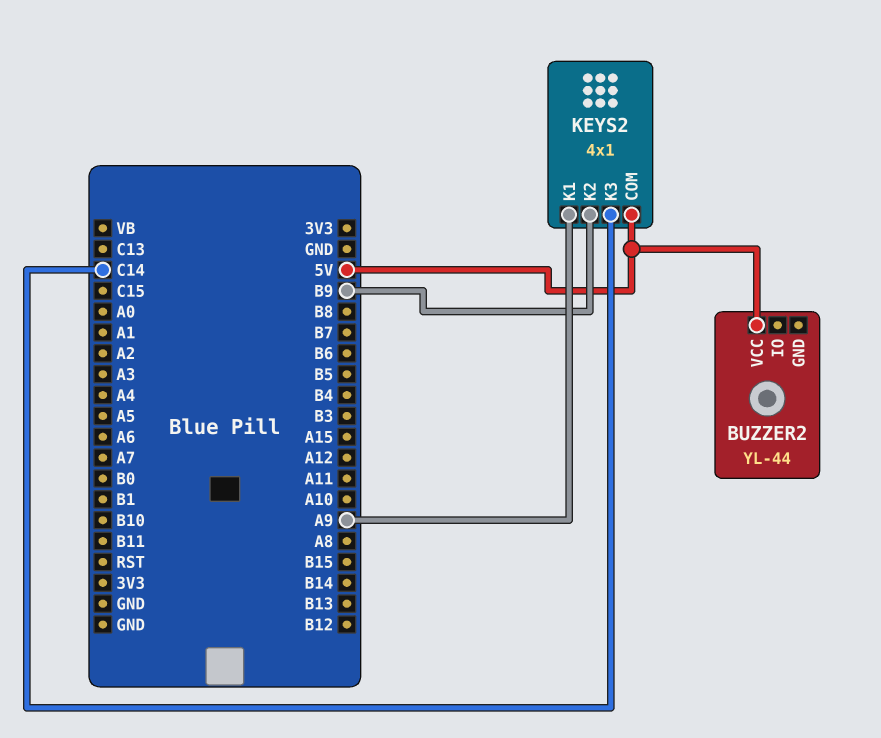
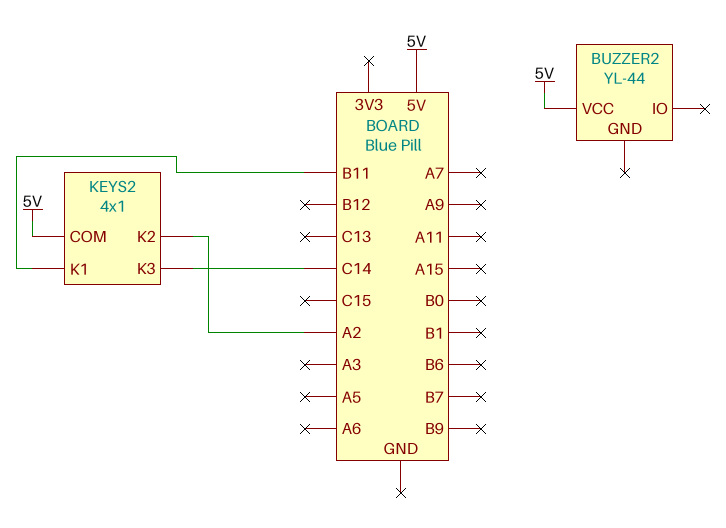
KEYS2 pin K1: A9 -> B11
KEYS2 pin K2: B9 -> A2

